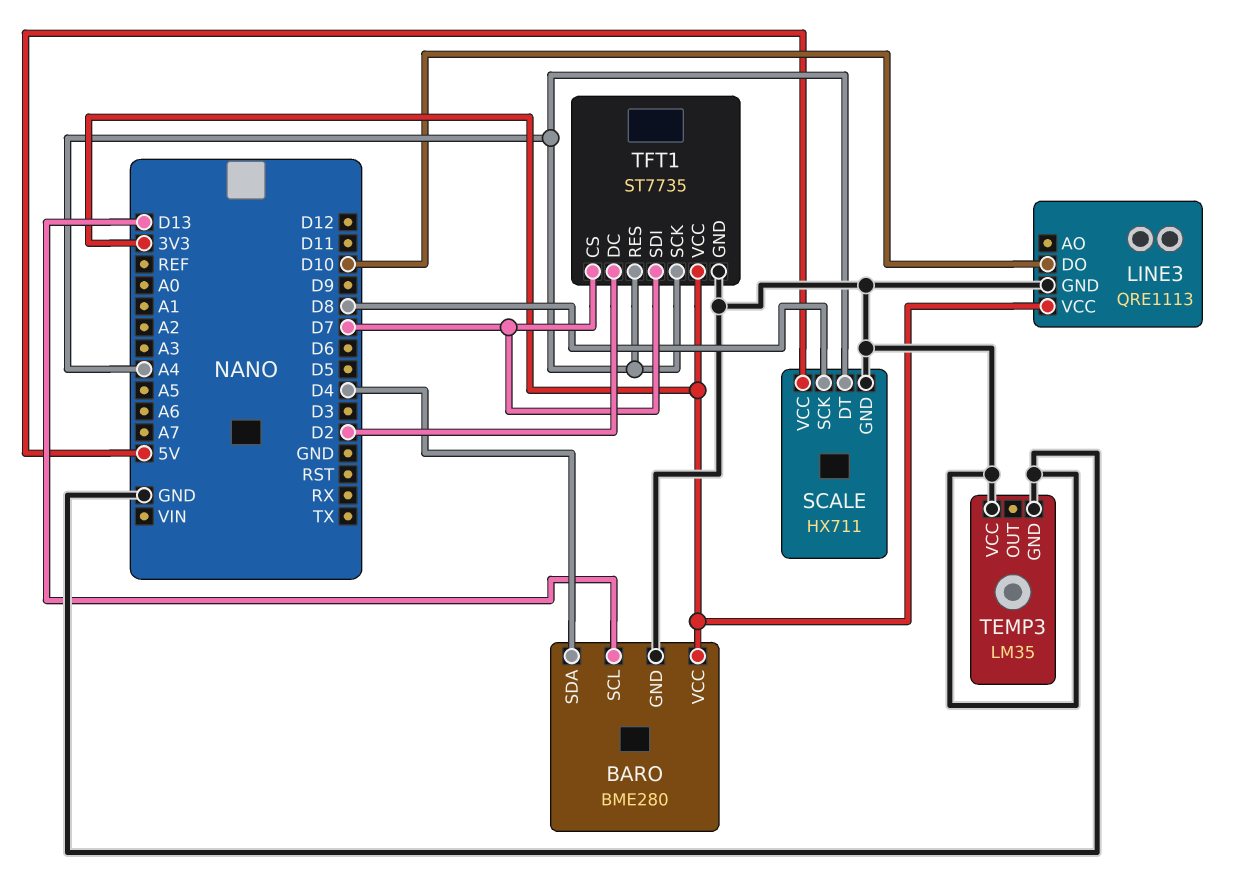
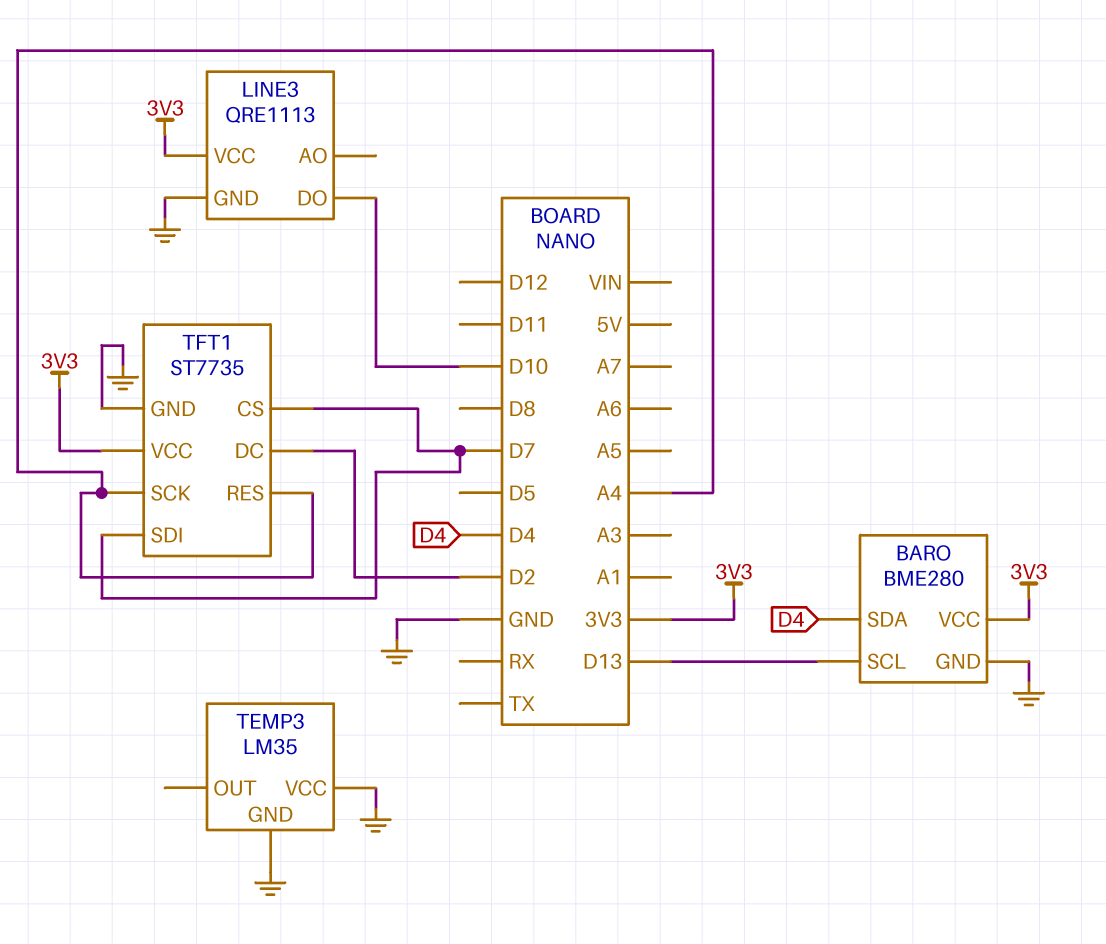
SCALE: HX711 -> none
SCALE pin DT: A4 -> none
SCALE pin GND: GND -> none
SCALE pin SCK: D8 -> none
SCALE pin VCC: 5V -> none

